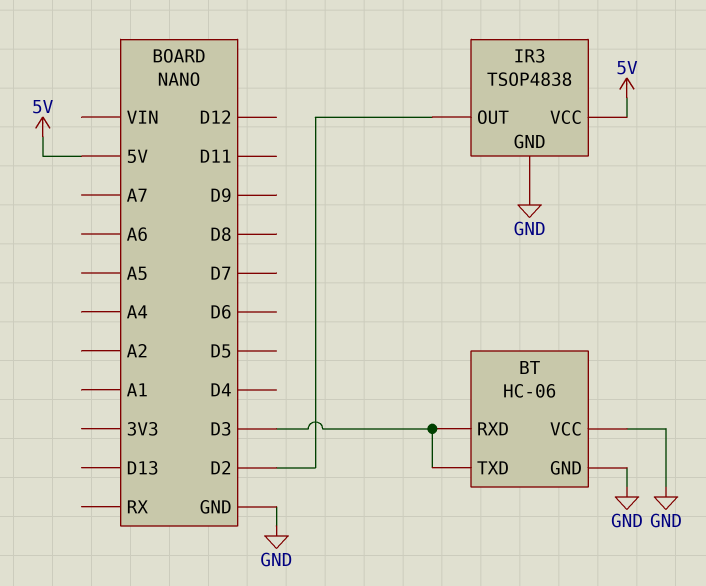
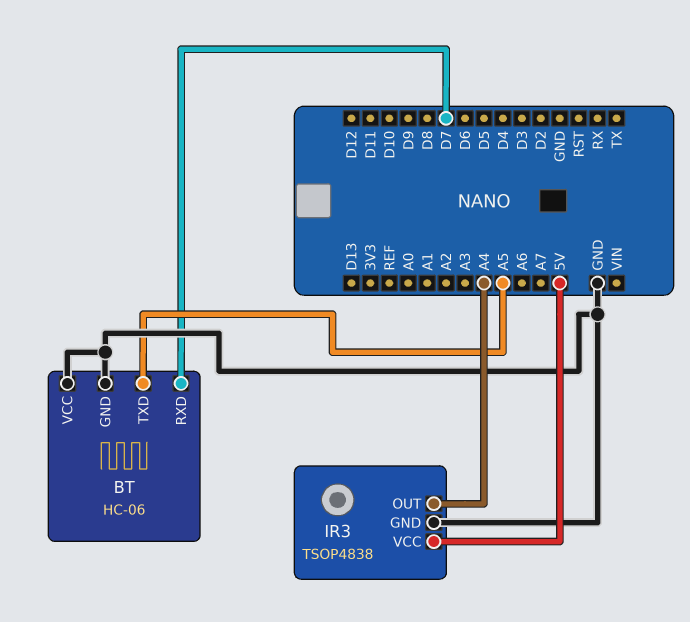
BT pin RXD: D3 -> D7
BT pin TXD: D3 -> A5
IR3 pin OUT: D2 -> A4

